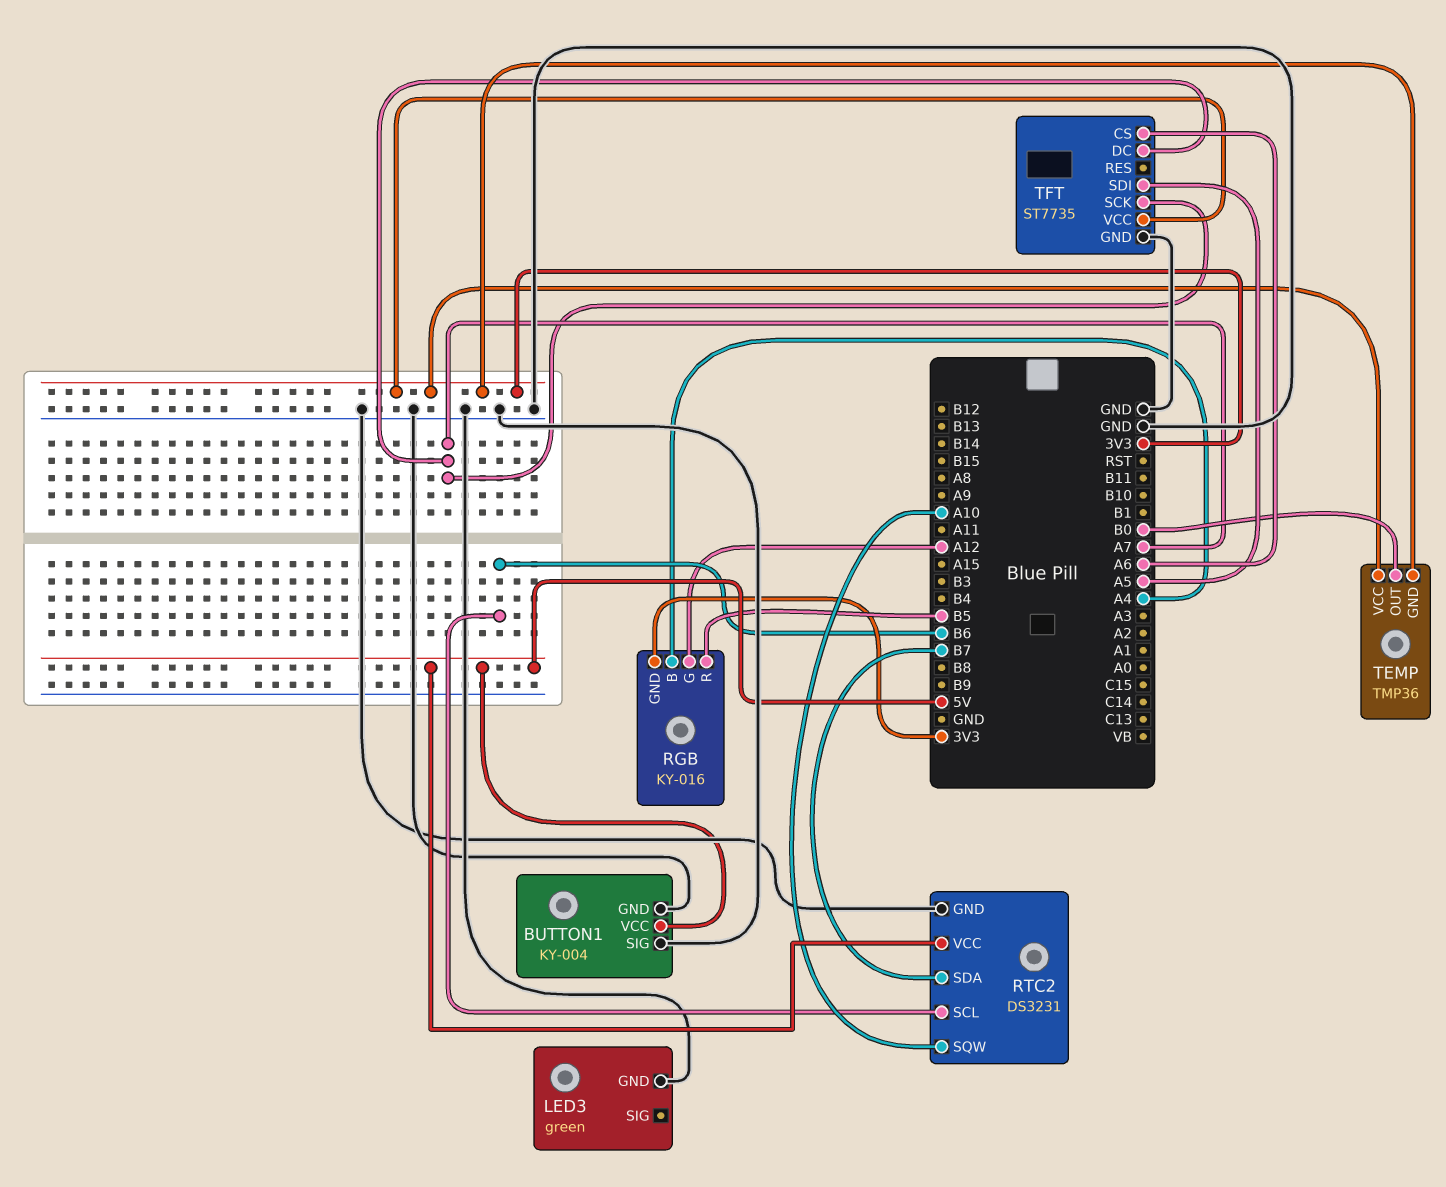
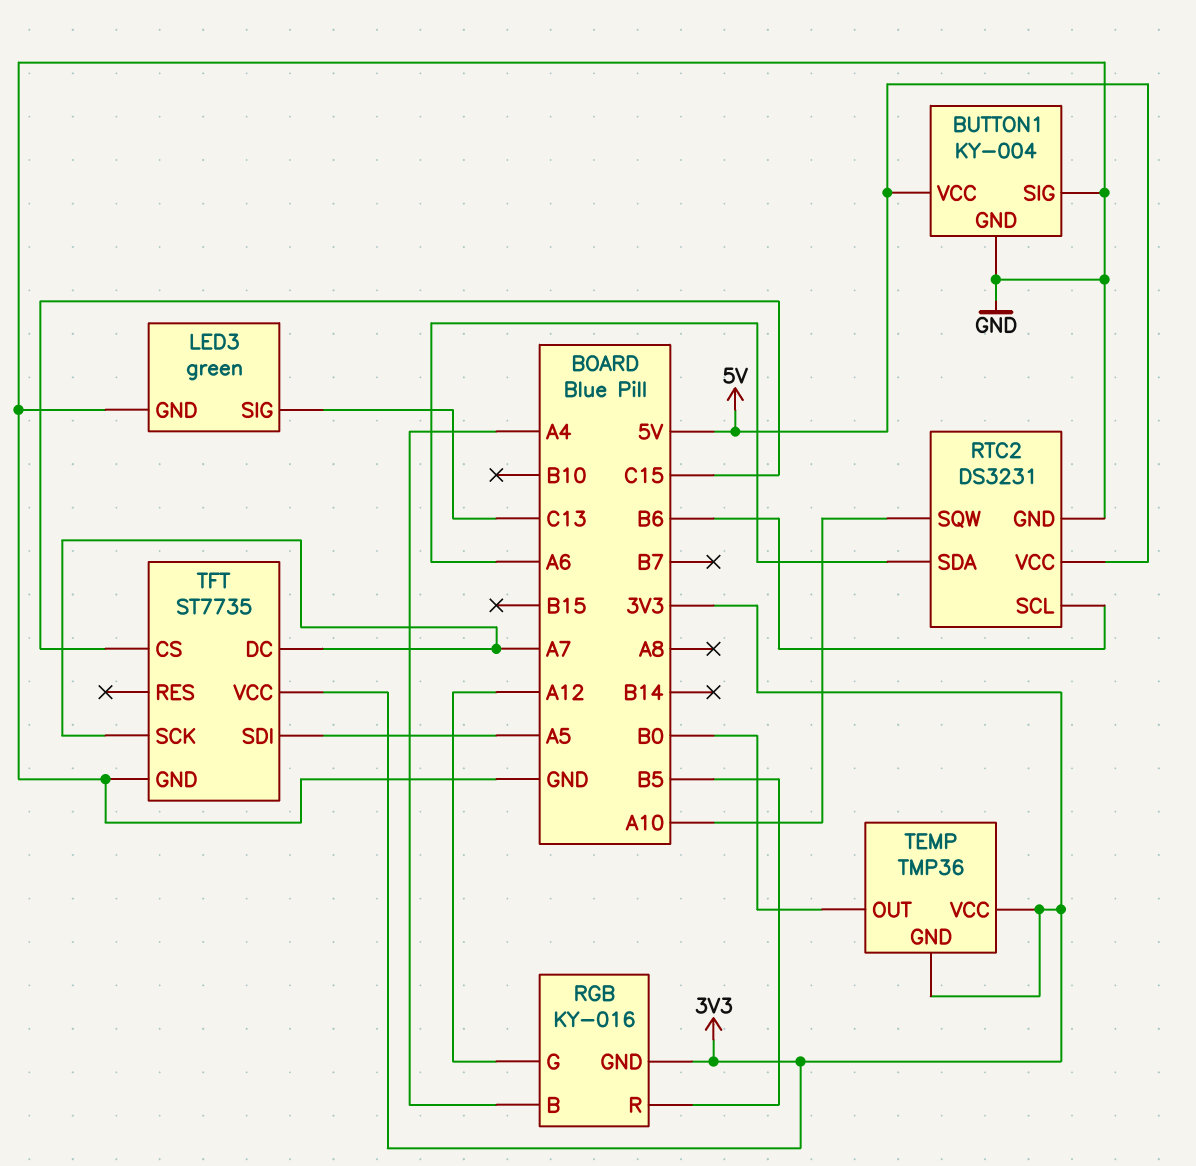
LED3 pin SIG: none -> C13
RTC2 pin SDA: B7 -> A6
TFT pin CS: A6 -> C15

